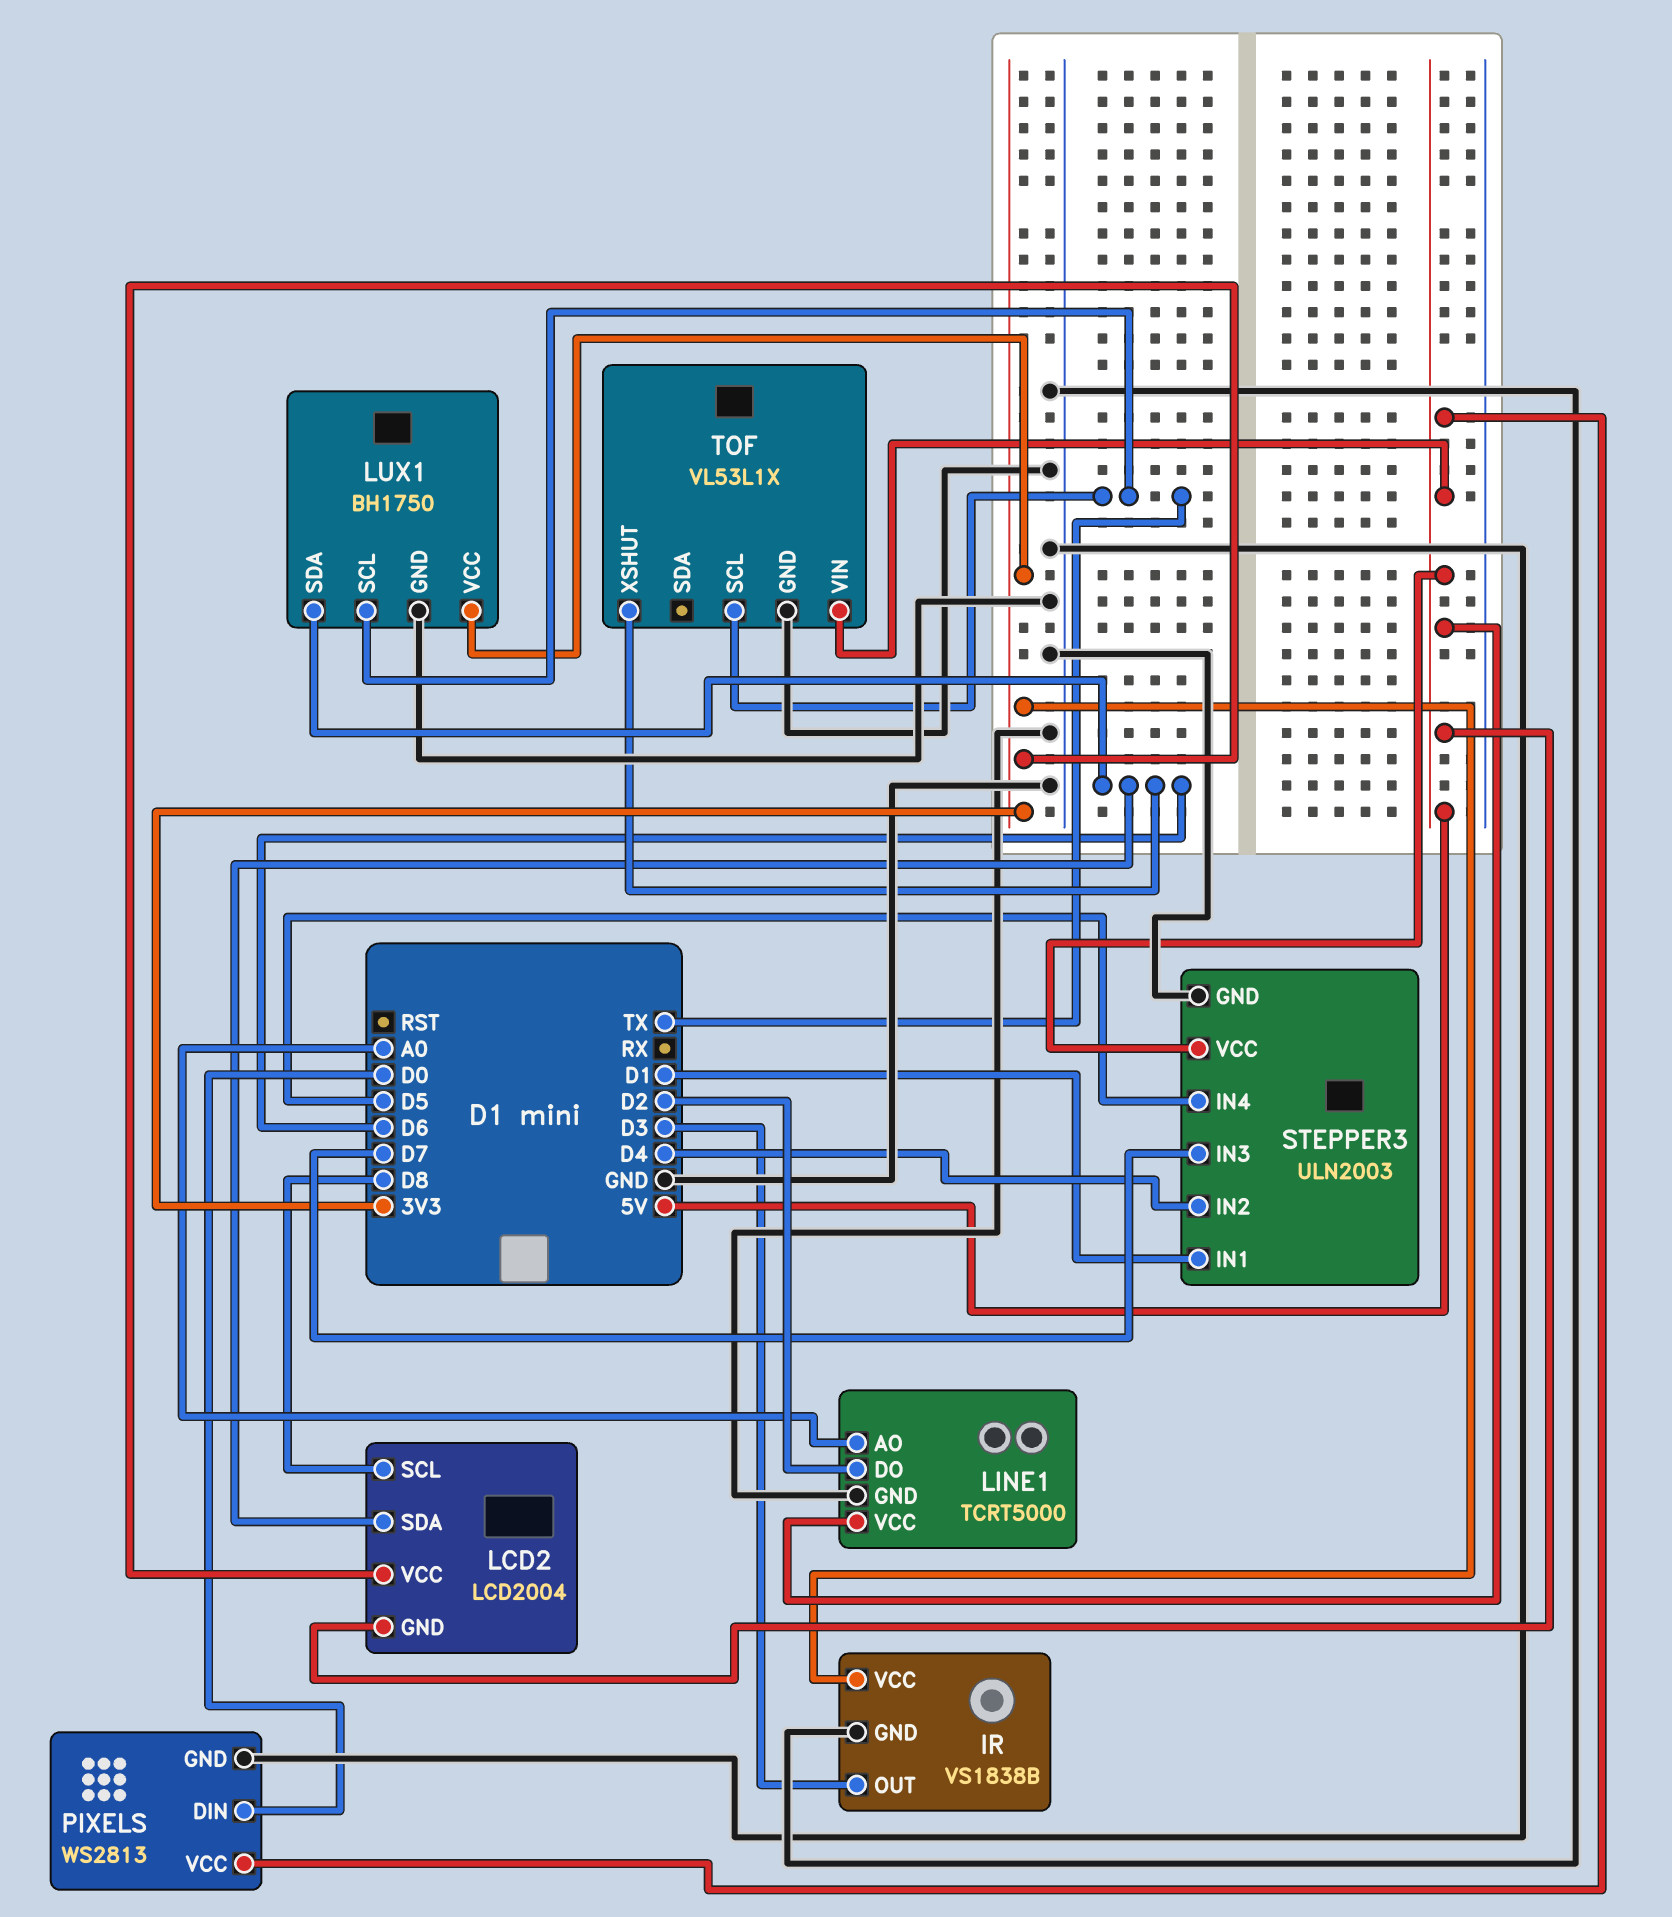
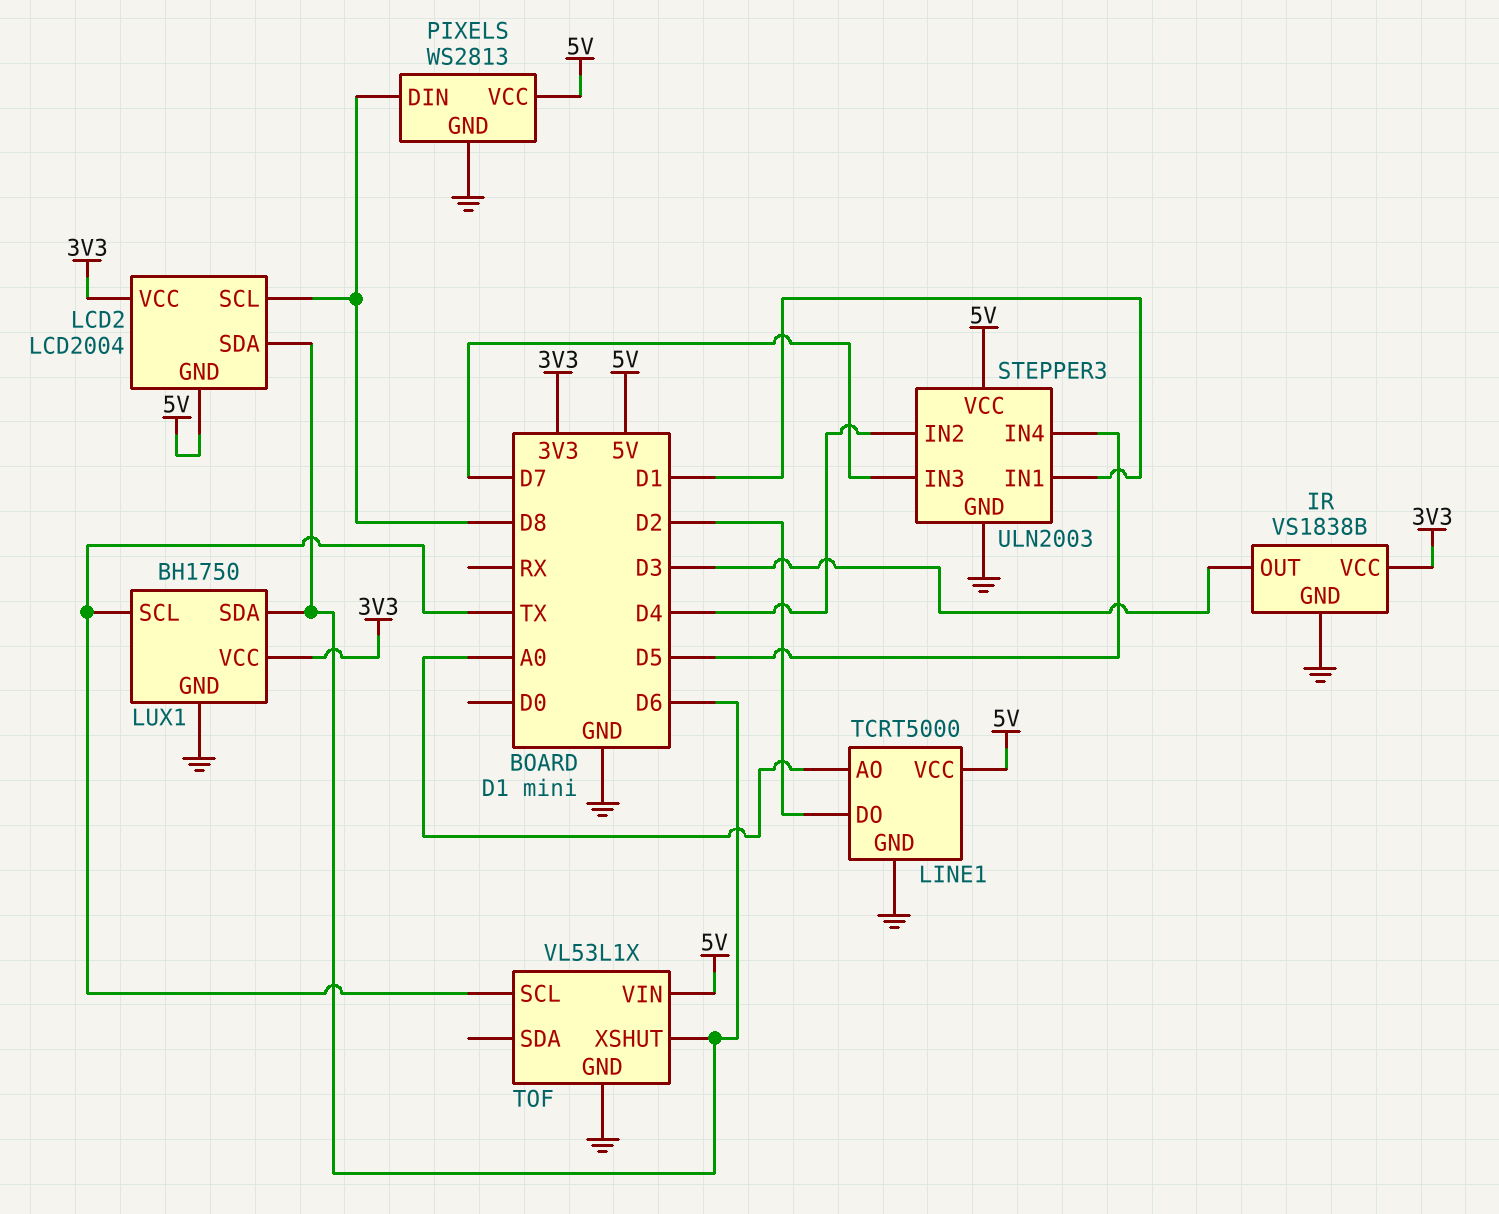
PIXELS pin DIN: D0 -> D8

